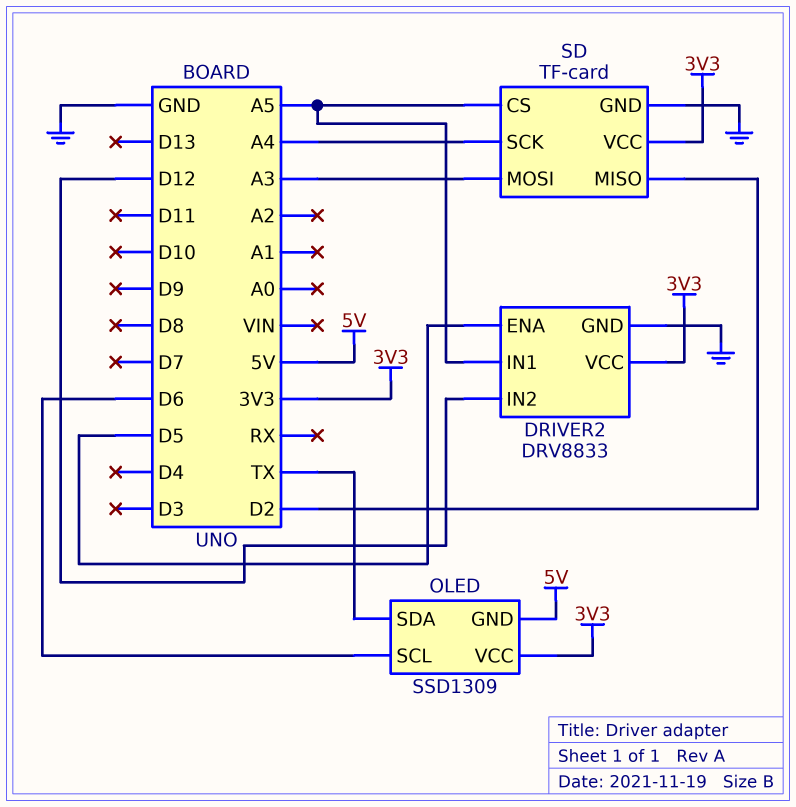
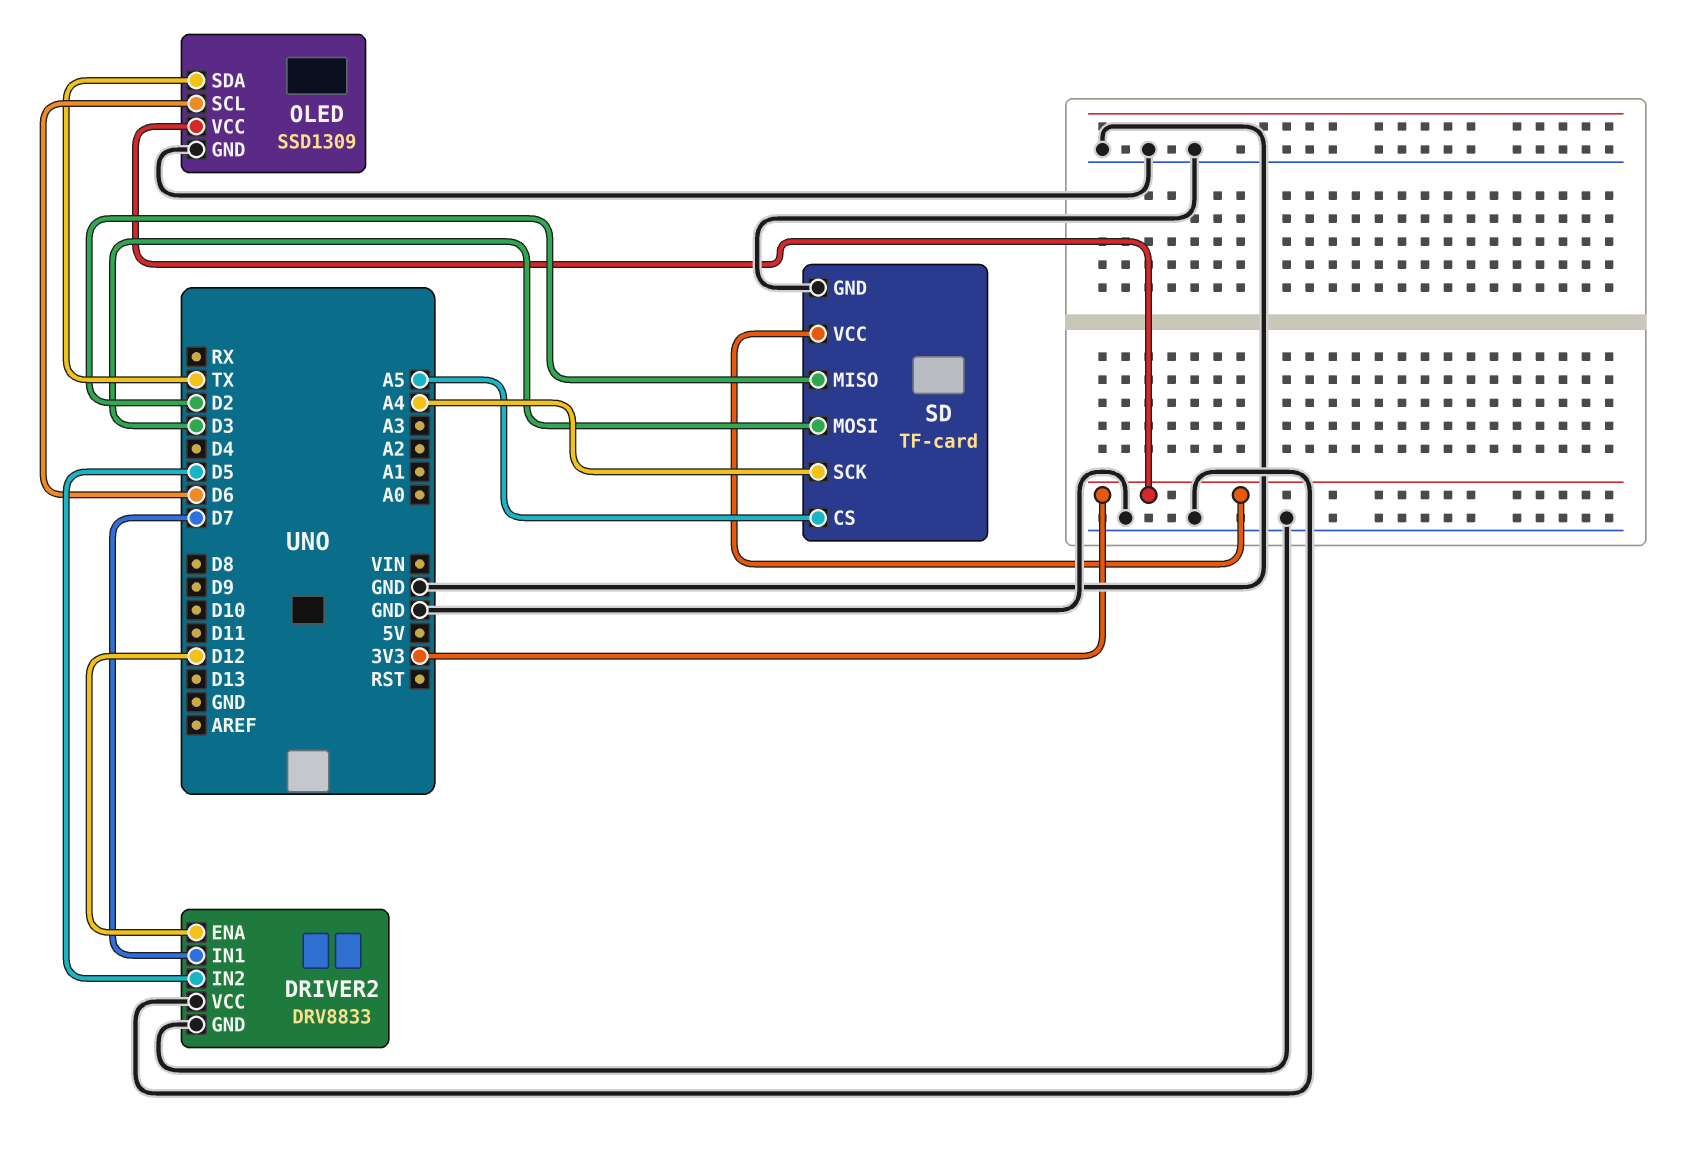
DRIVER2 pin ENA: D5 -> D12
DRIVER2 pin IN1: A5 -> D7
DRIVER2 pin IN2: D12 -> D5
DRIVER2 pin VCC: 3V3 -> GND
OLED pin GND: 5V -> GND
SD pin MOSI: A3 -> D3

